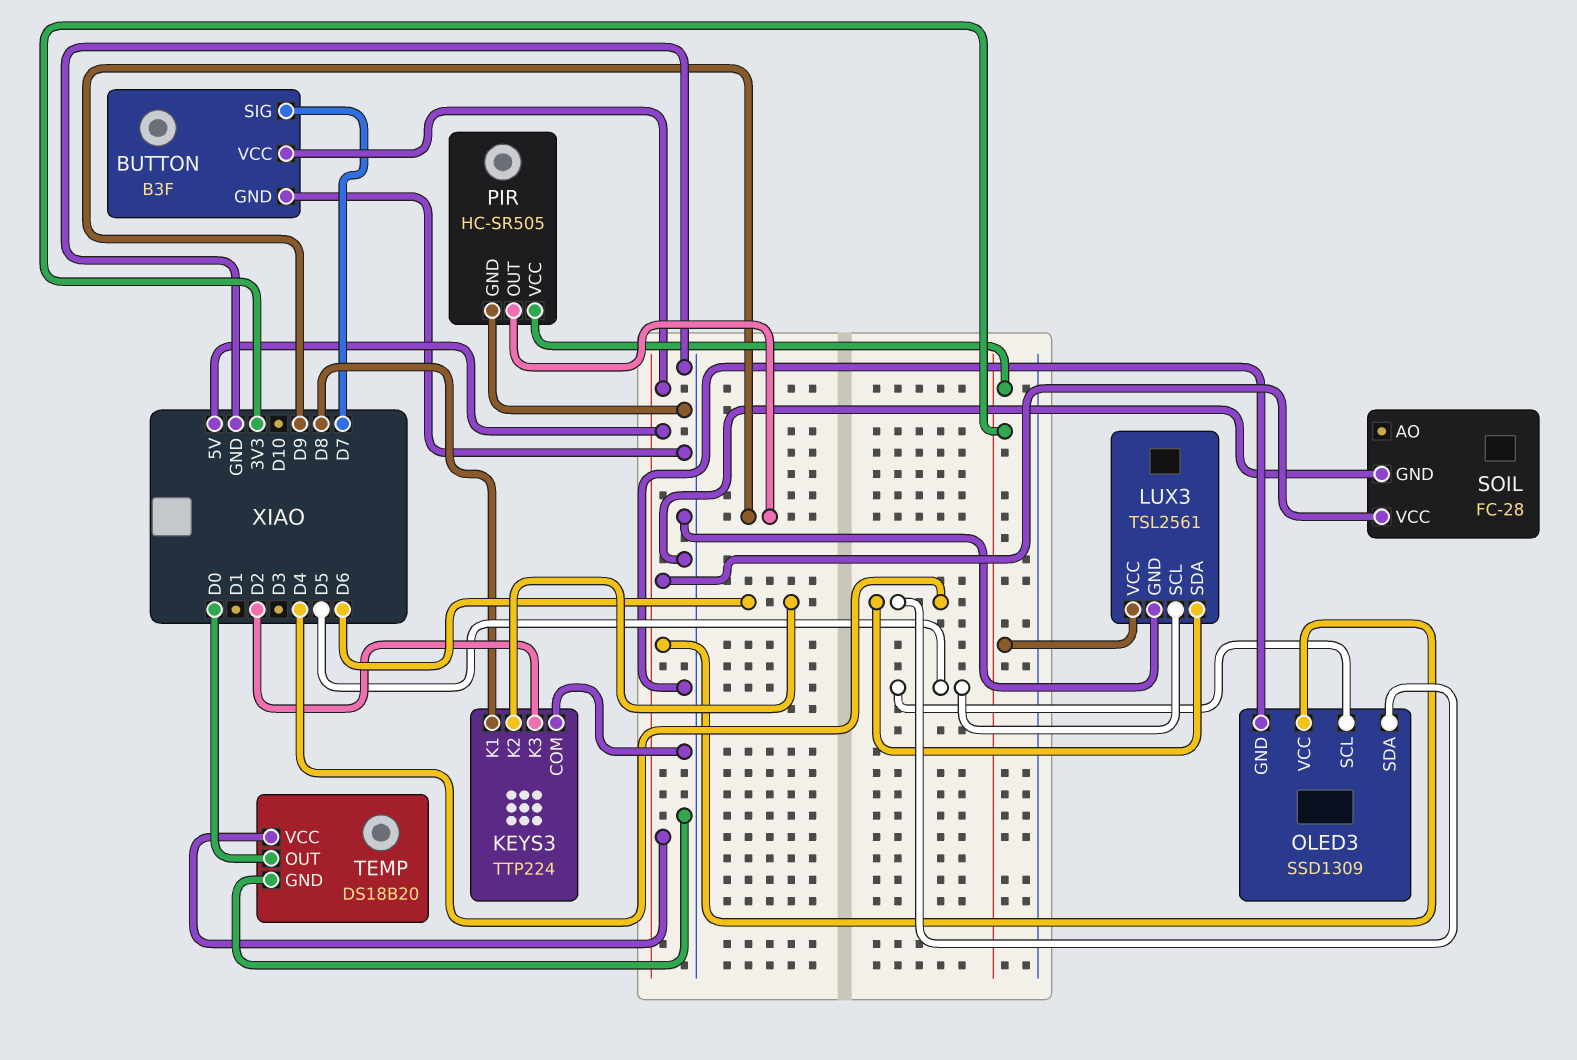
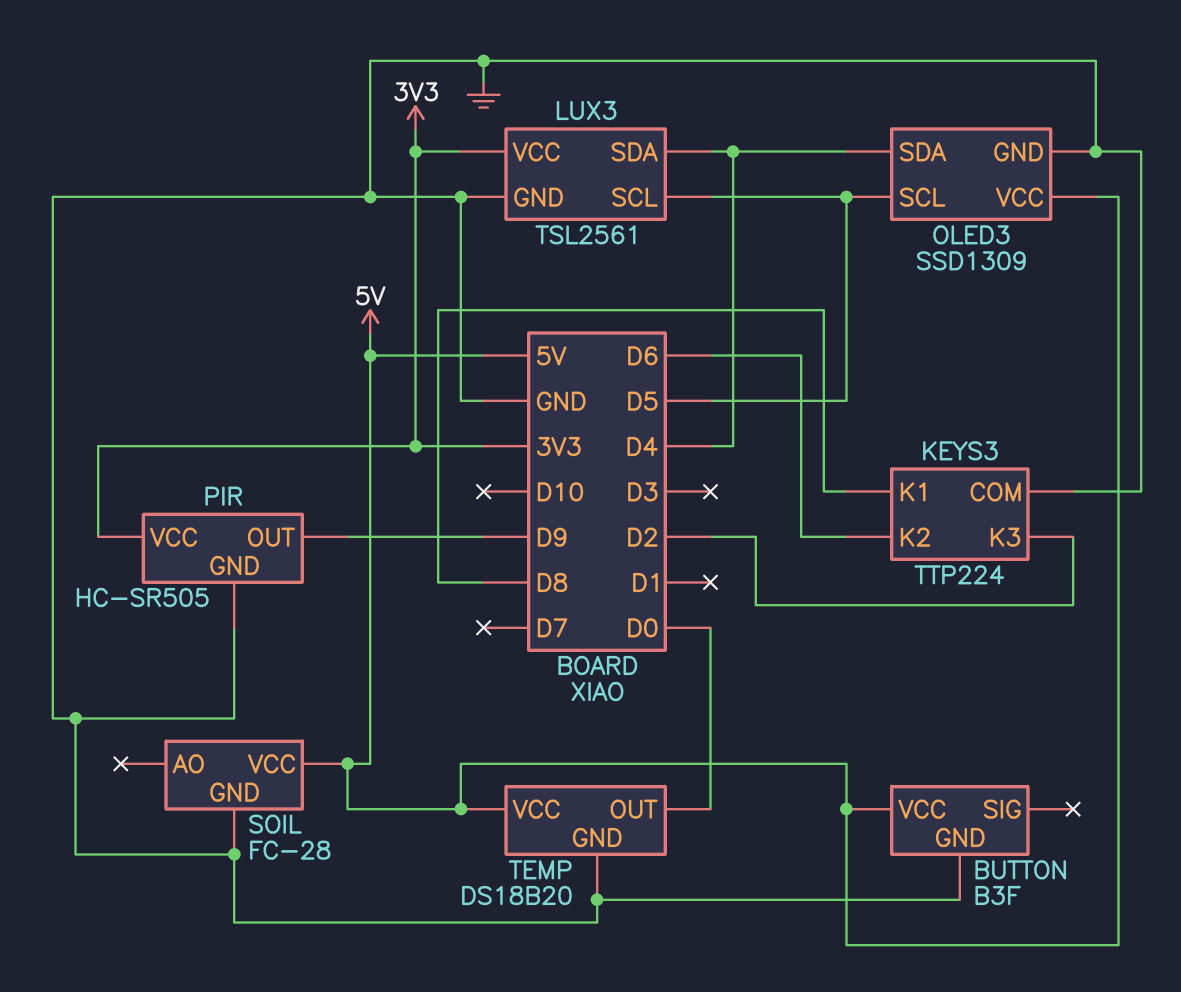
BUTTON pin SIG: D7 -> none

